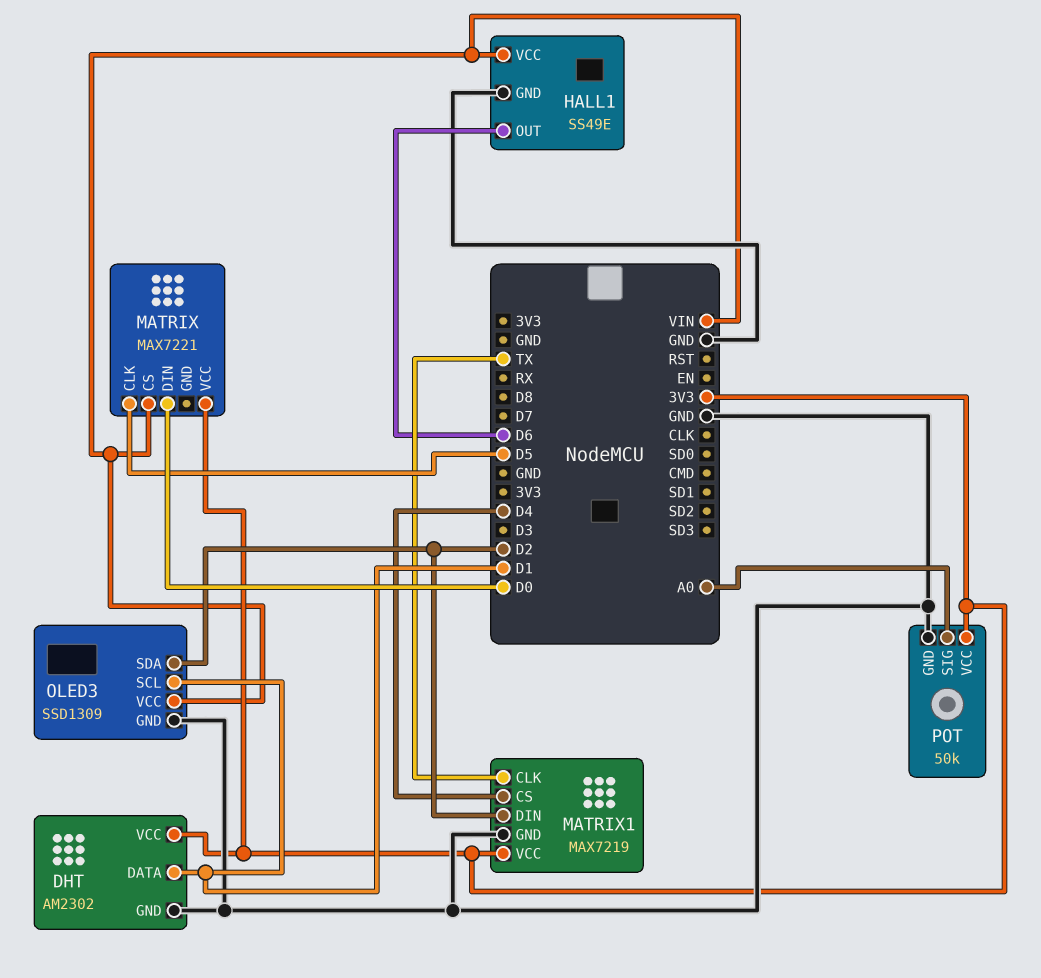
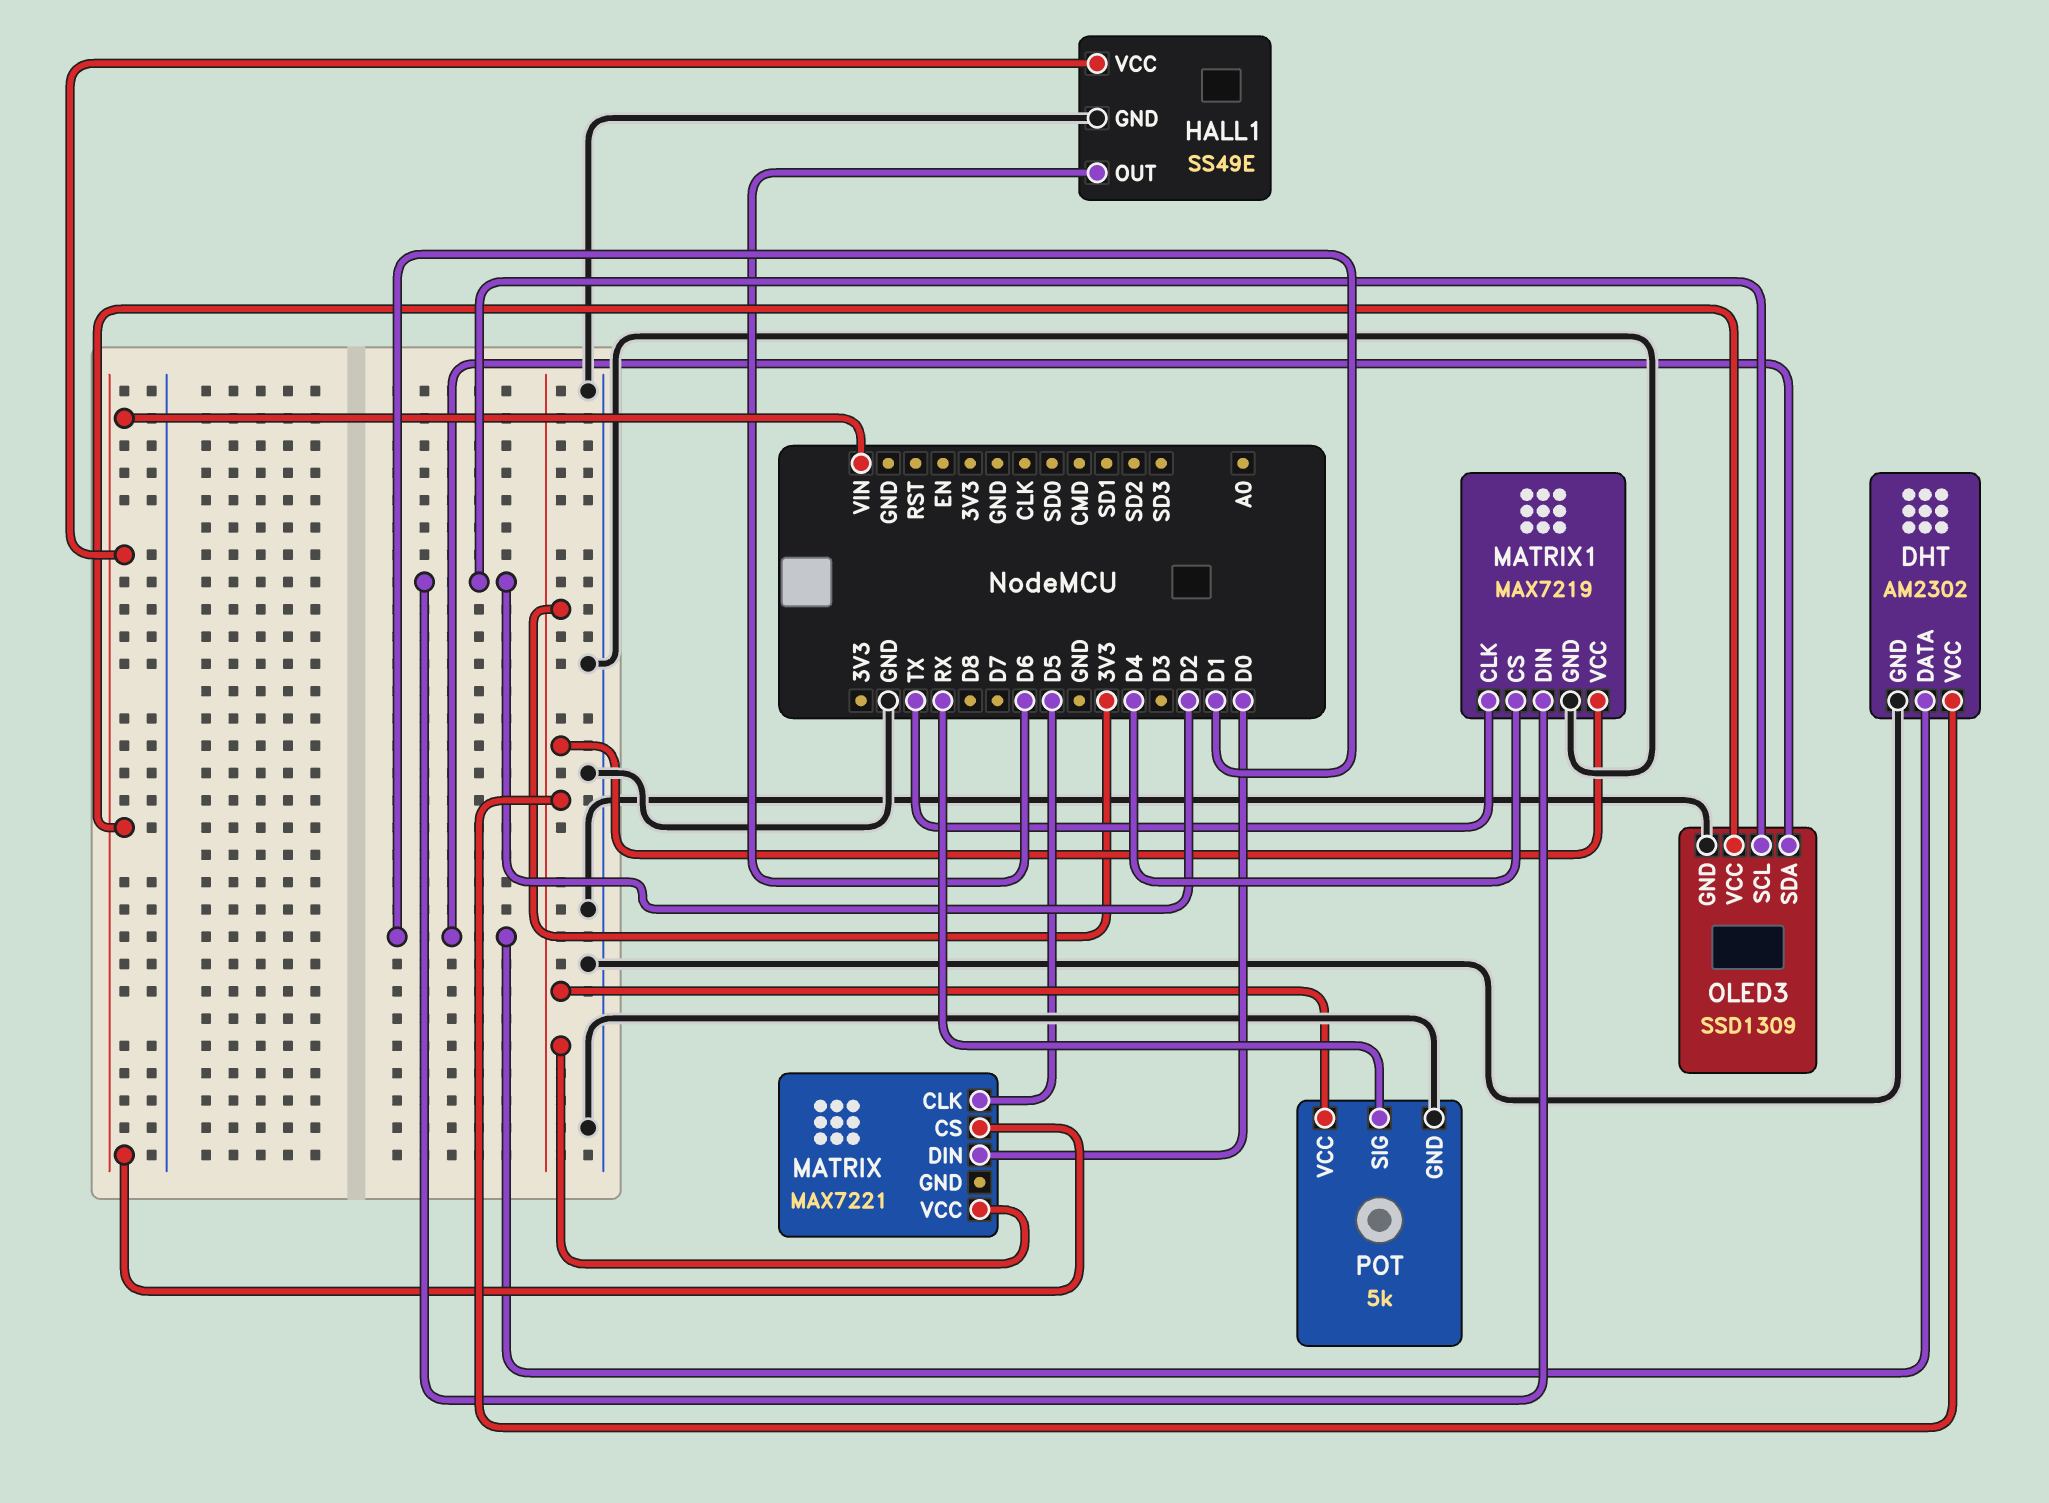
OLED3 pin SCL: D1 -> D2
OLED3 pin SDA: D2 -> D1
POT: 50k -> 5k
POT pin SIG: A0 -> RX

